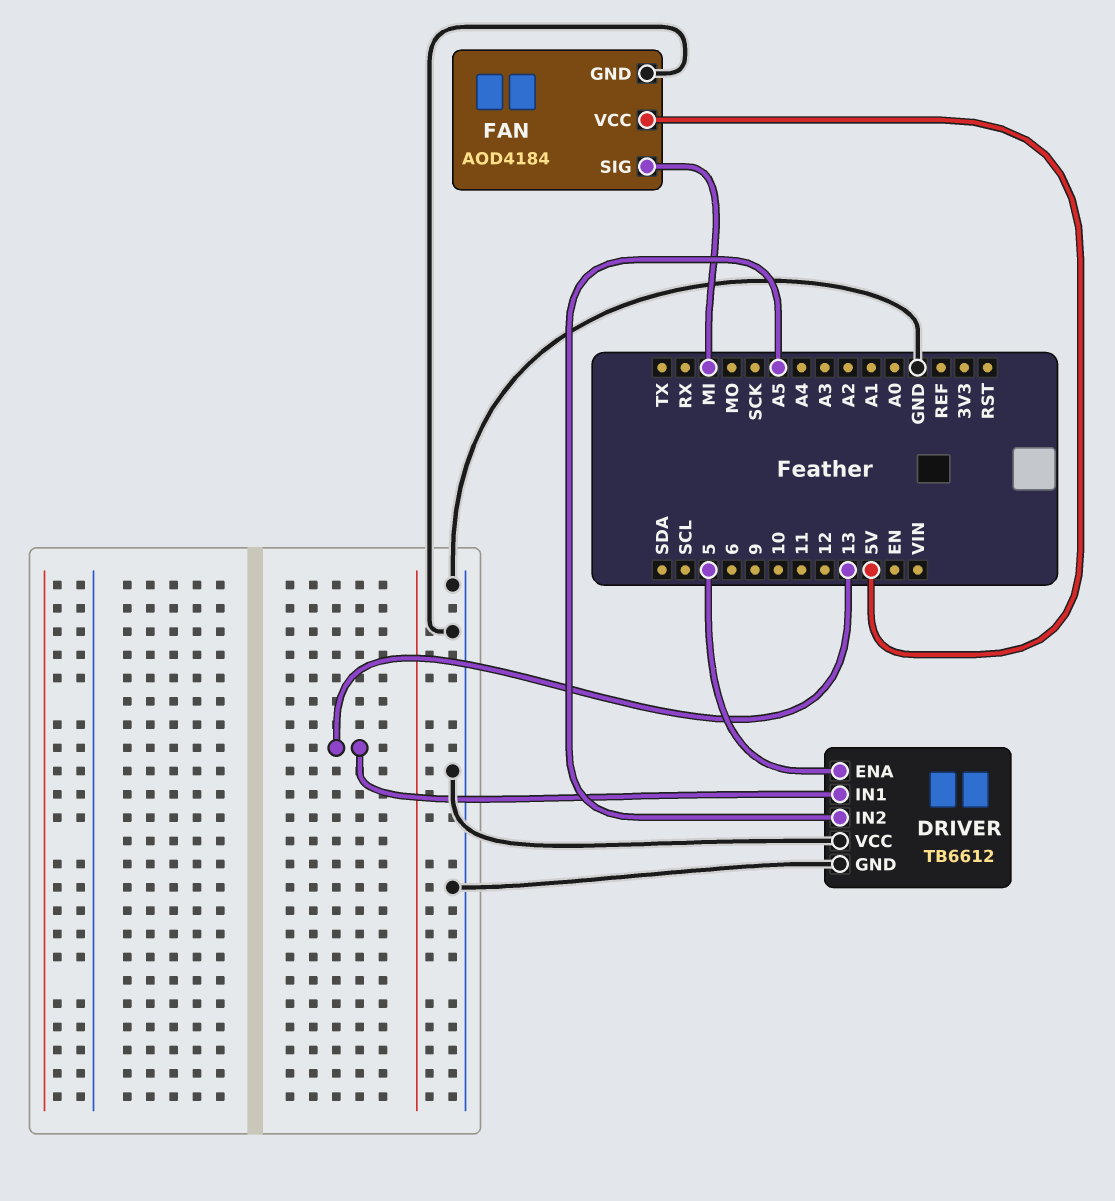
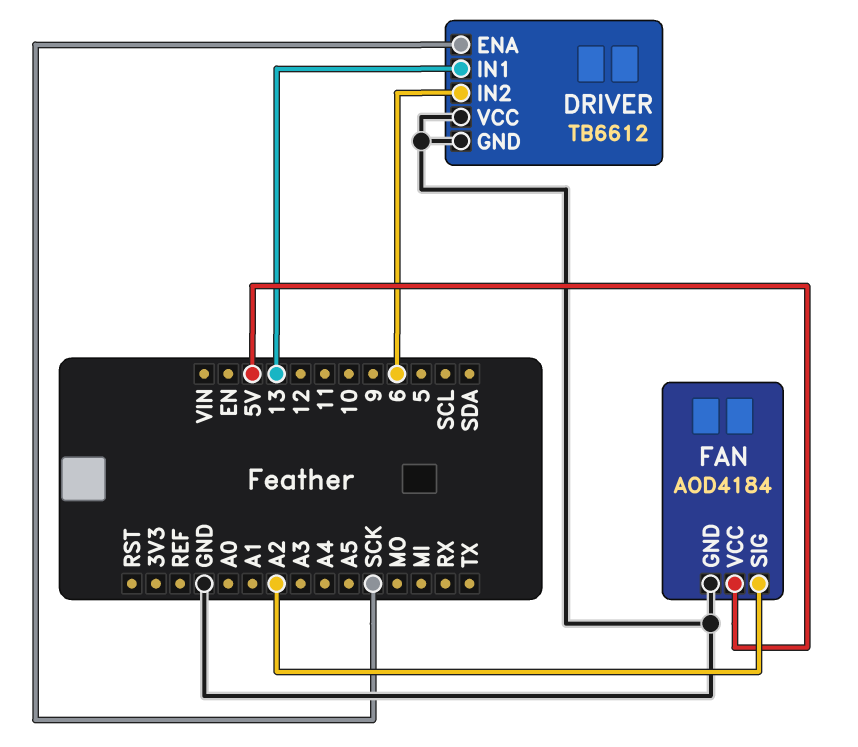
DRIVER pin ENA: 5 -> SCK
DRIVER pin IN2: A5 -> 6
FAN pin SIG: MI -> A2

